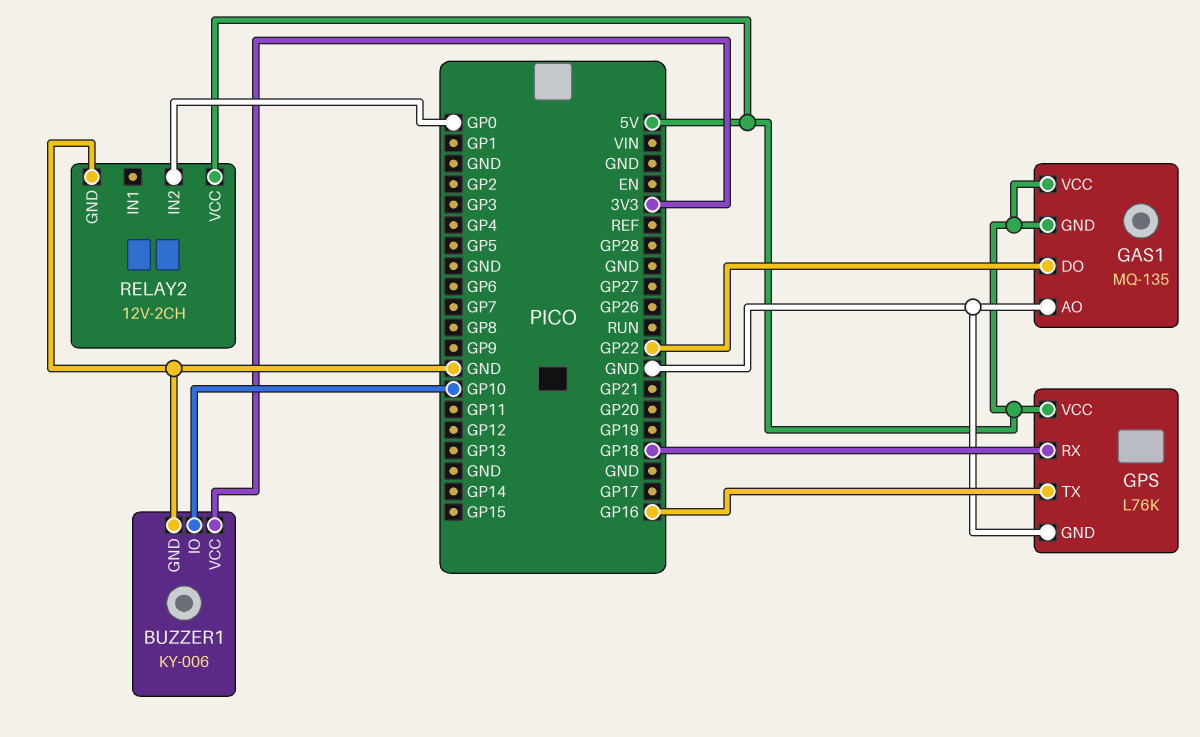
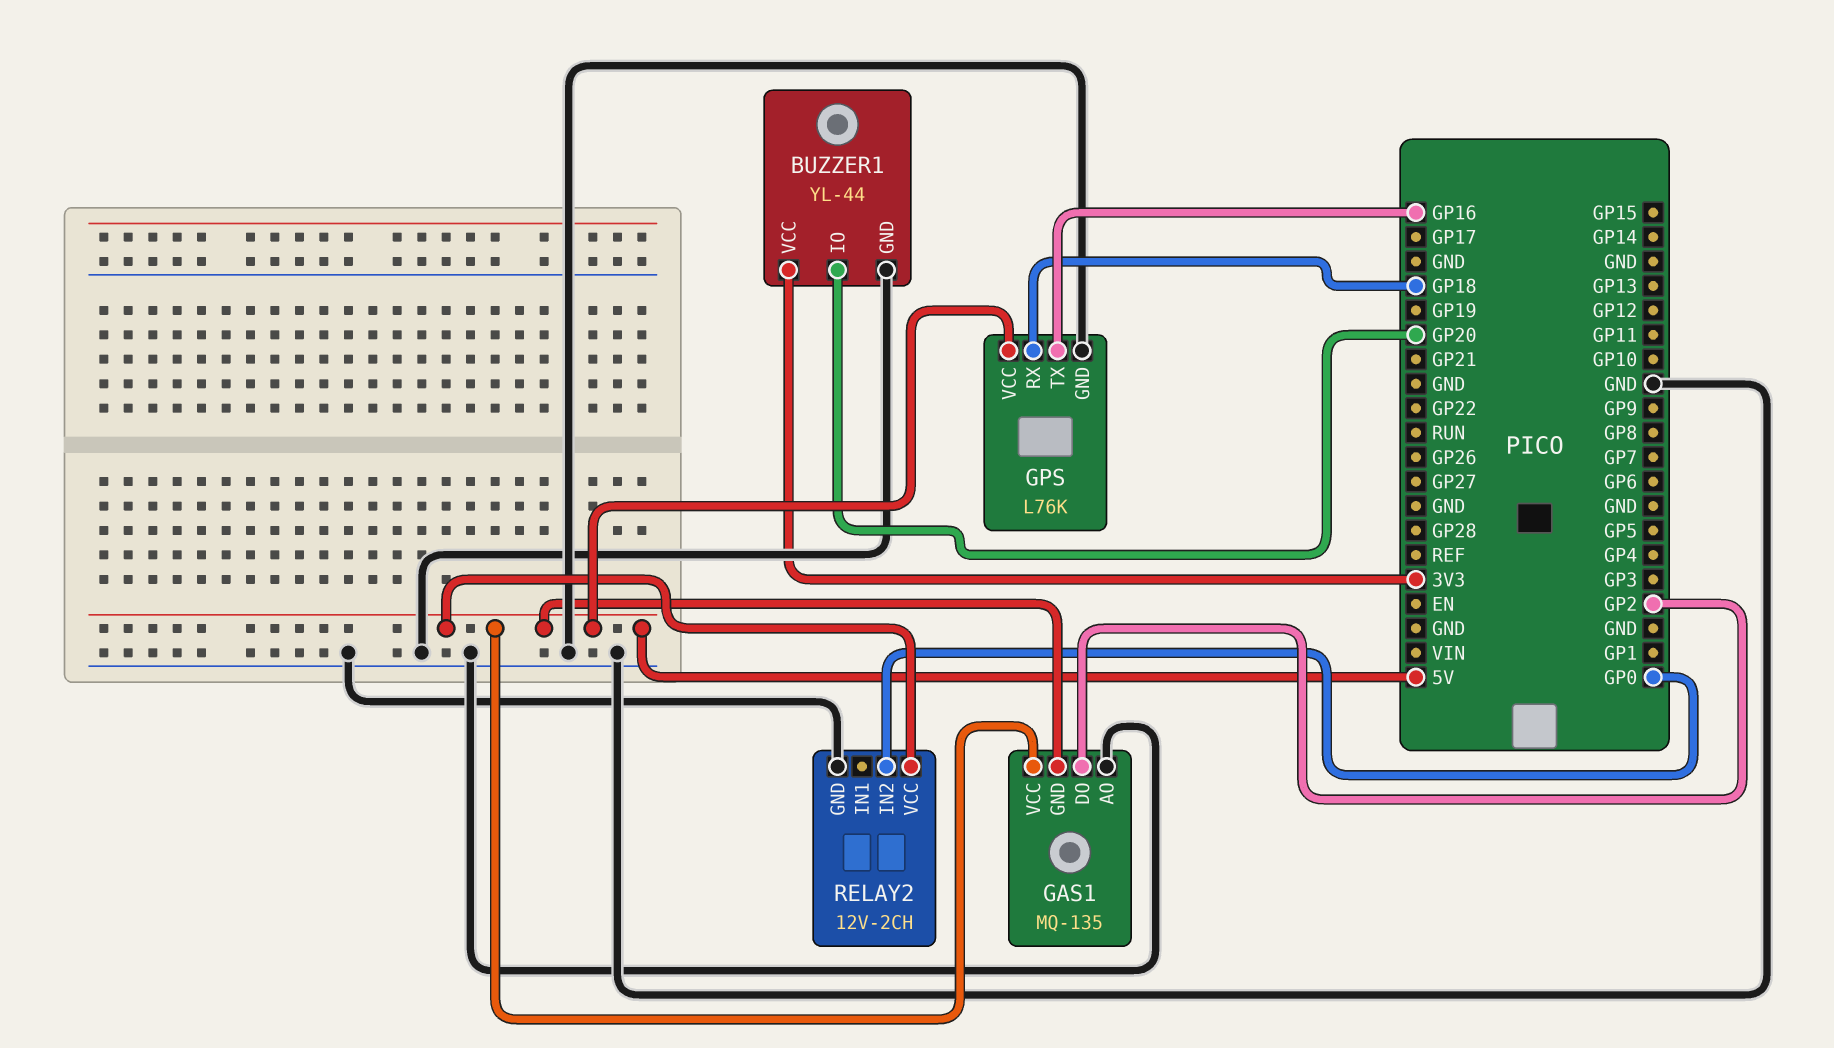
BUZZER1: KY-006 -> YL-44
BUZZER1 pin IO: GP10 -> GP20
GAS1 pin DO: GP22 -> GP2

